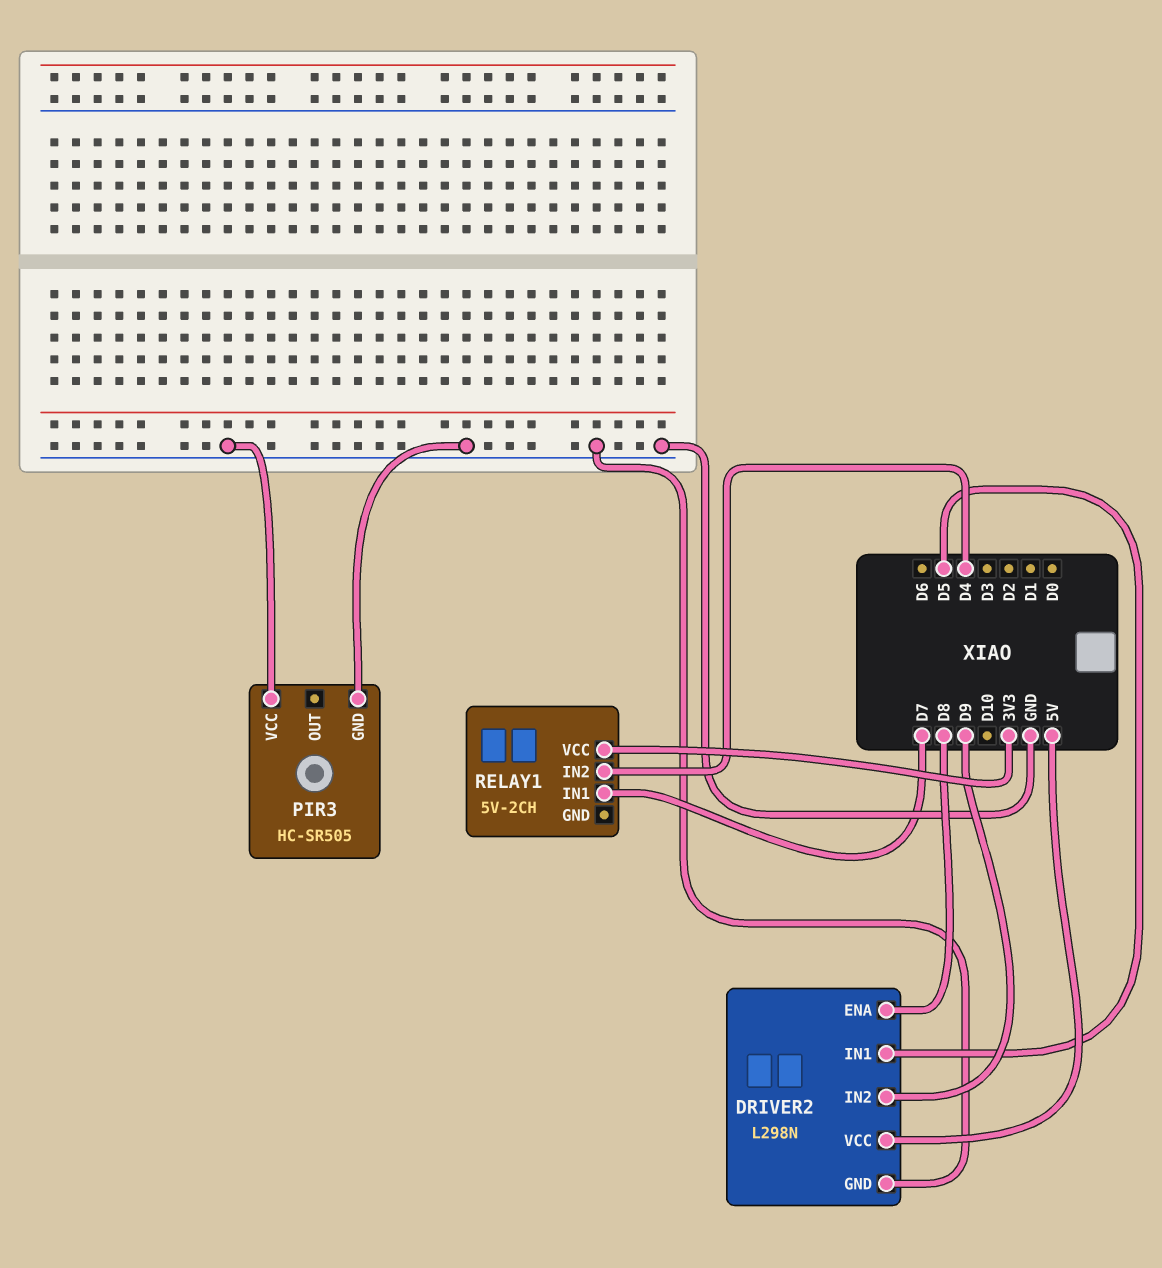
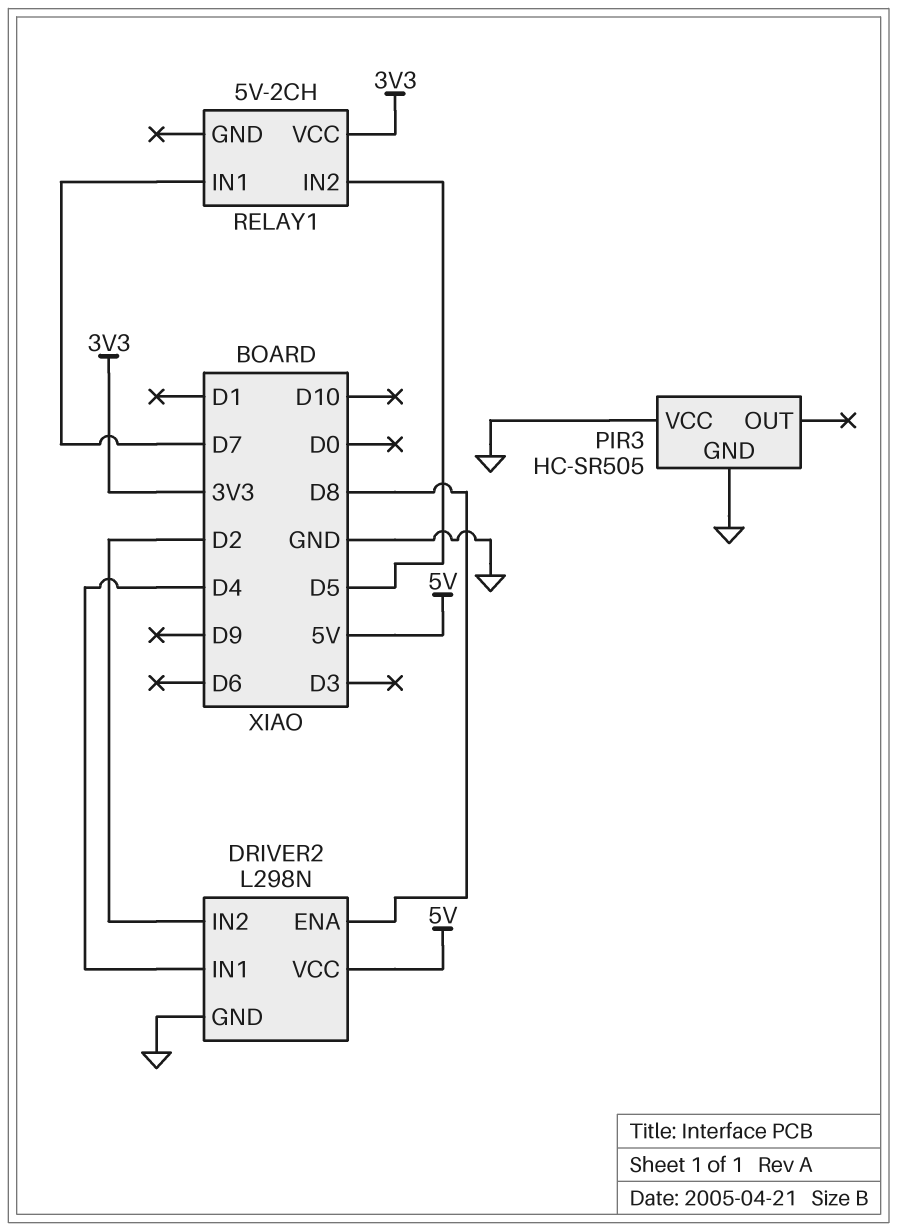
DRIVER2 pin IN1: D5 -> D4
DRIVER2 pin IN2: D9 -> D2
RELAY1 pin IN2: D4 -> D5

